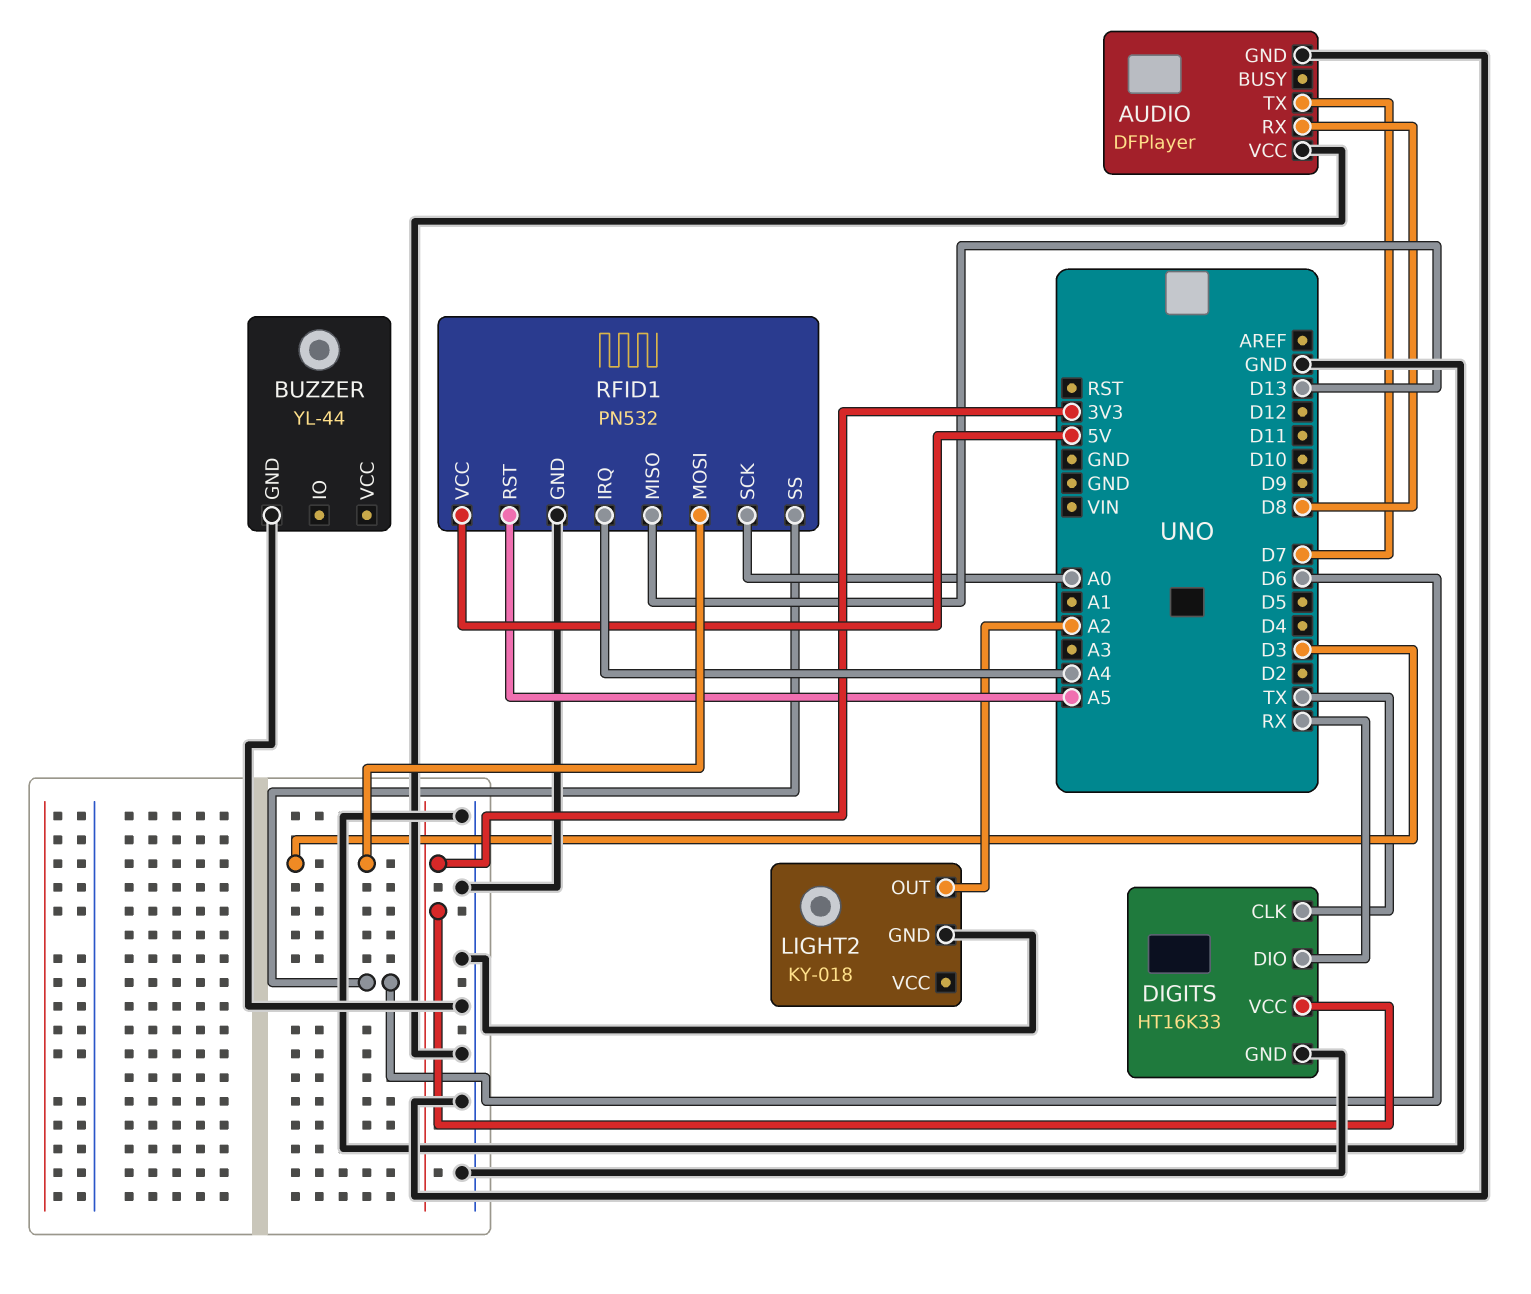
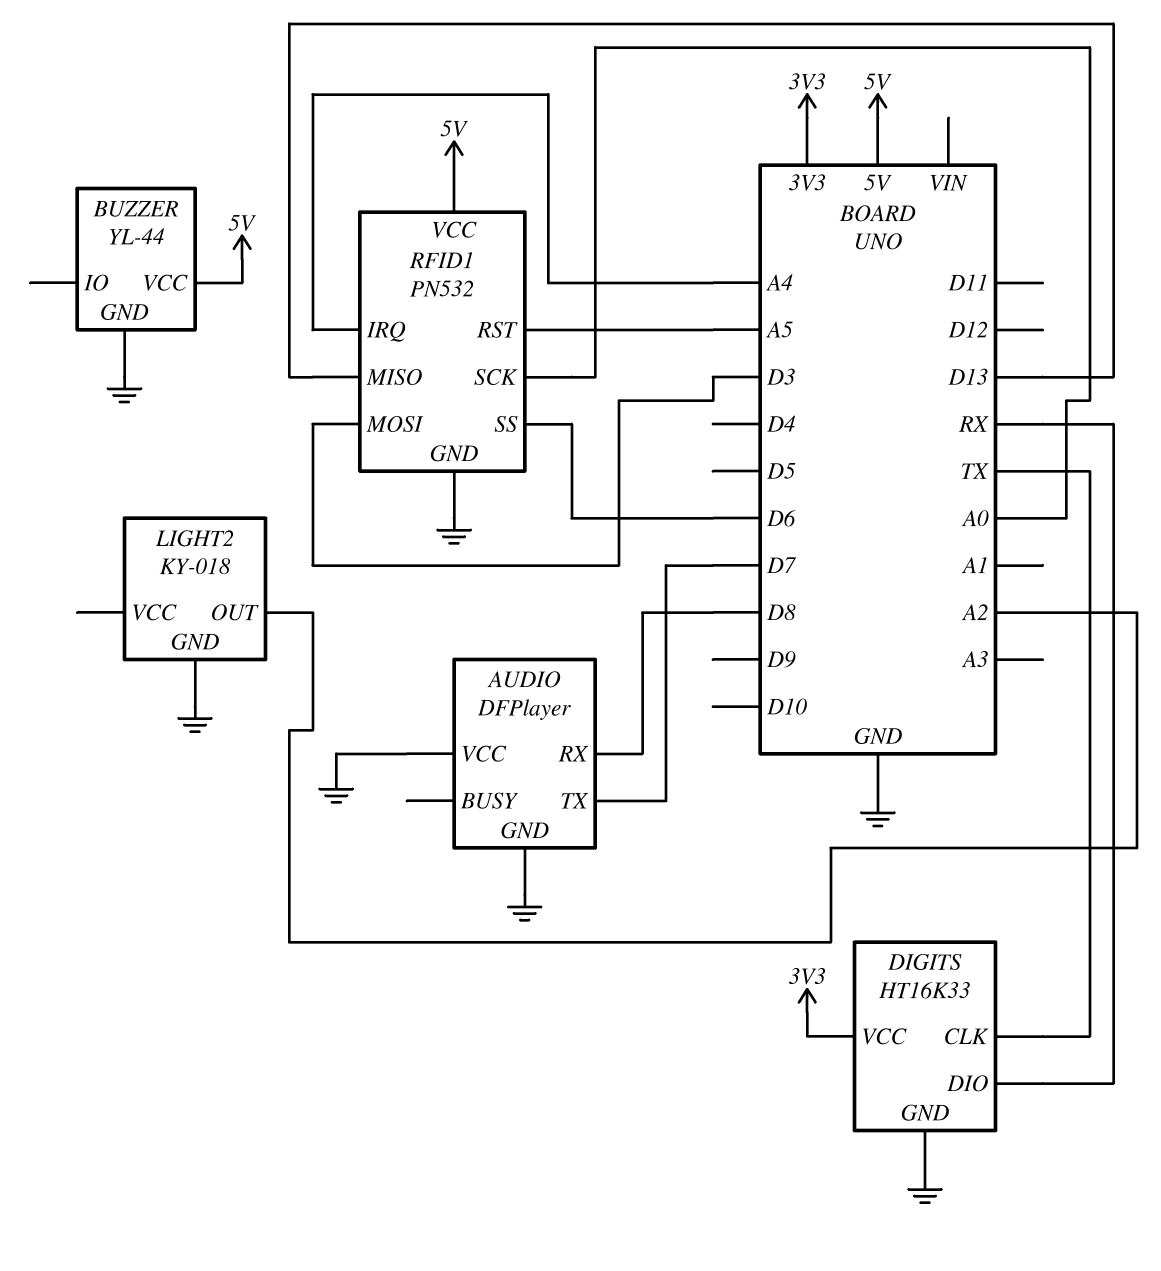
BUZZER pin VCC: none -> 5V

